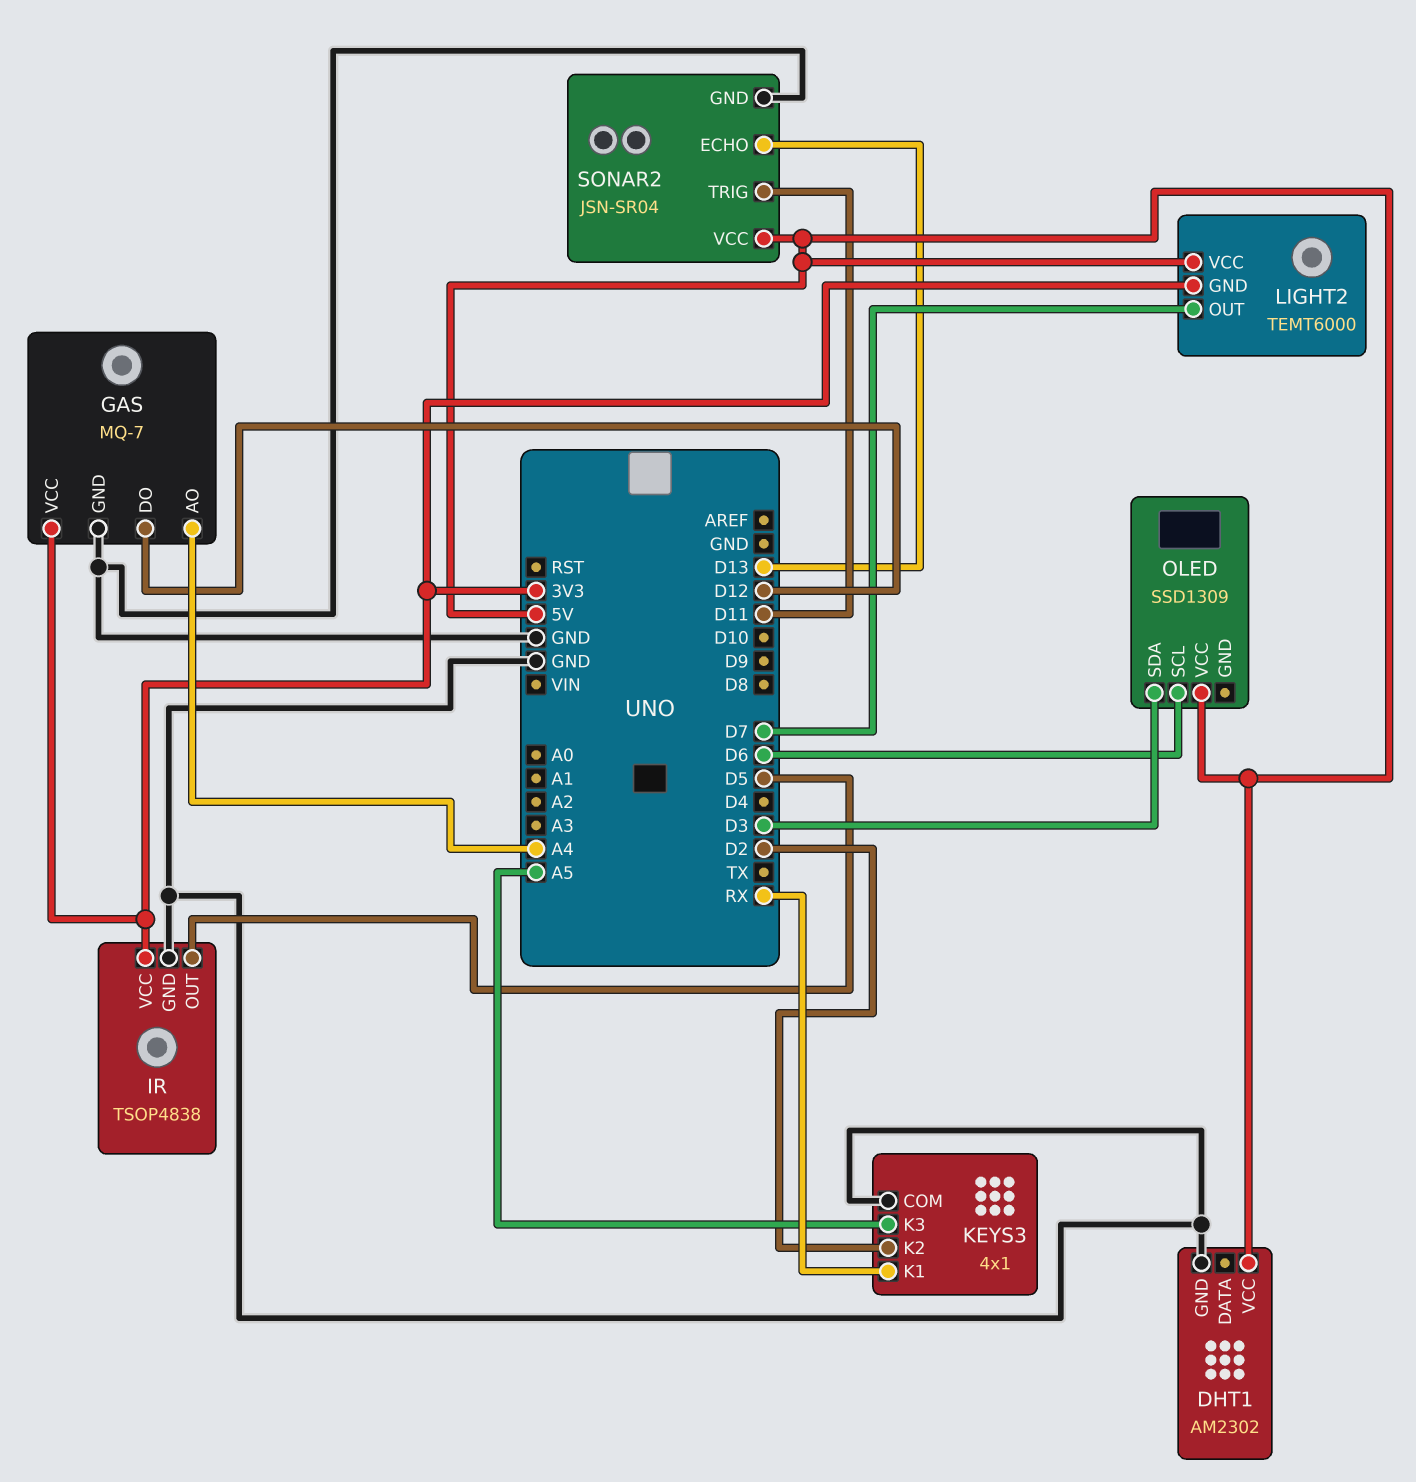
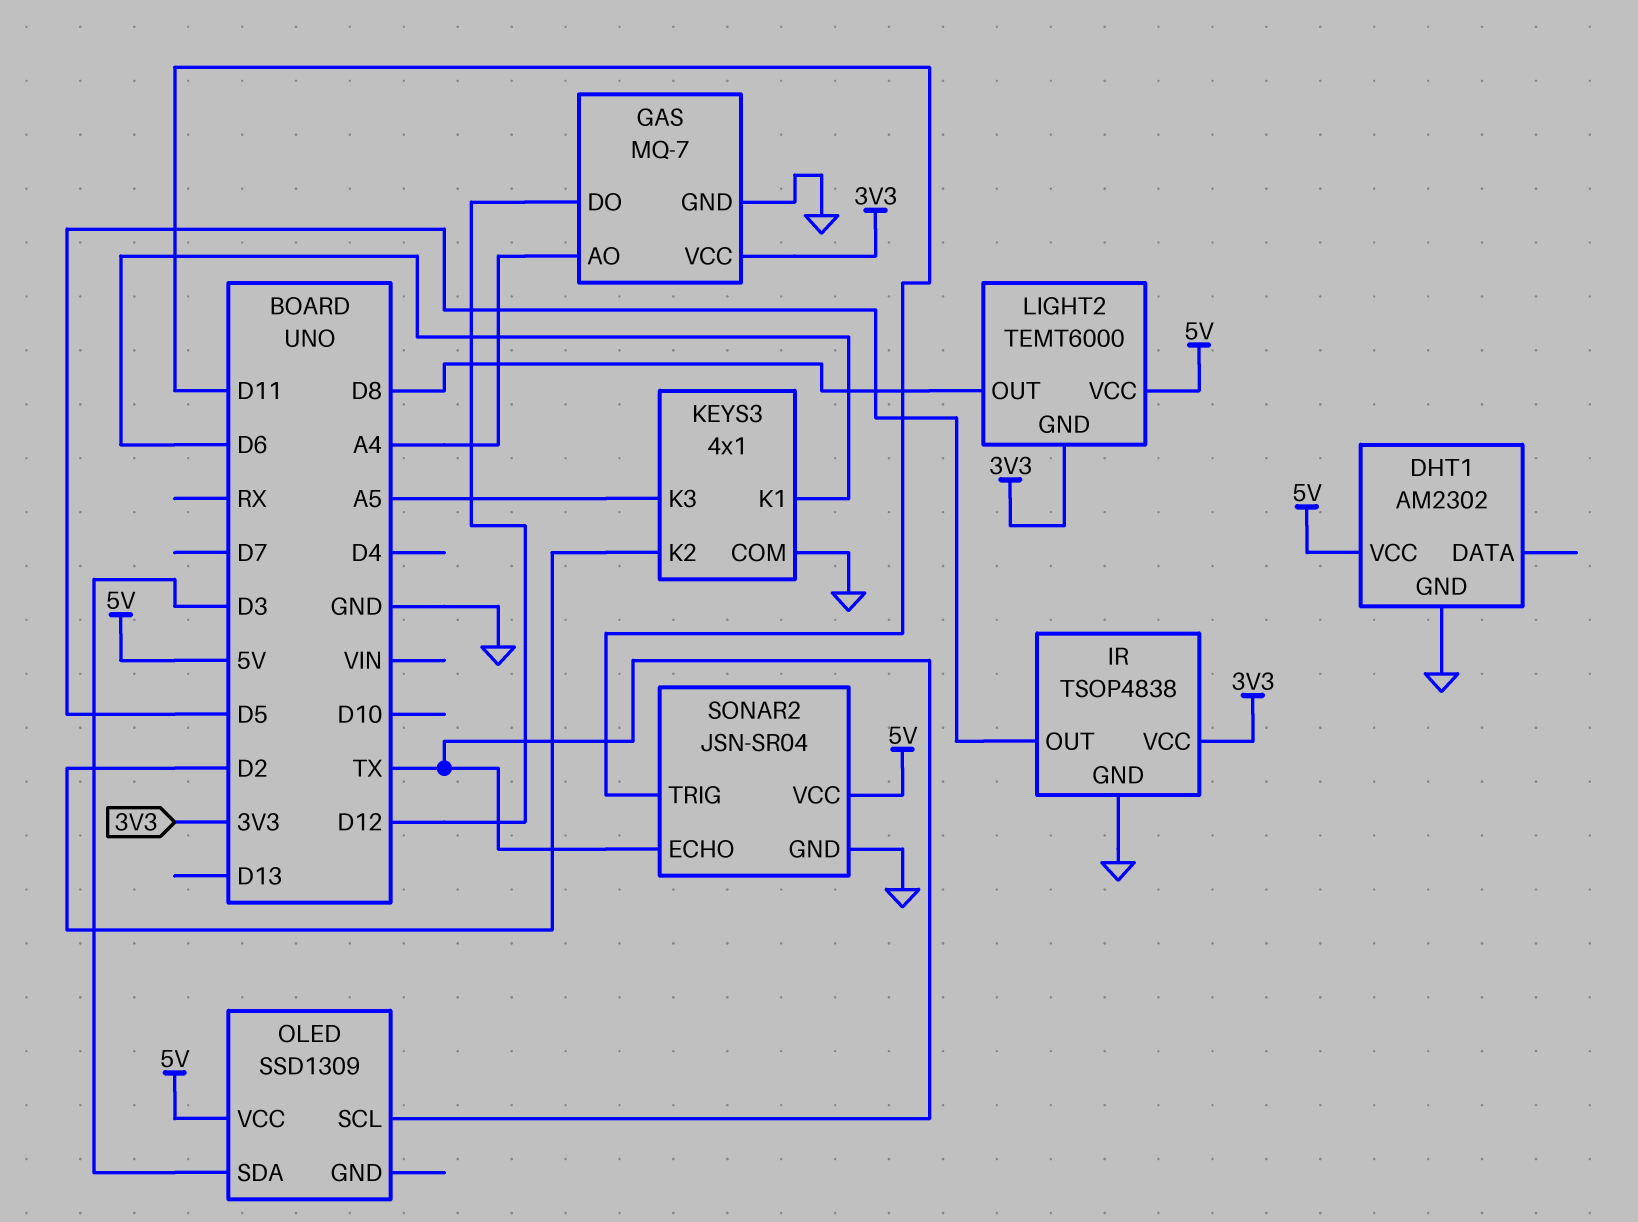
KEYS3 pin K1: RX -> D6
LIGHT2 pin OUT: D7 -> D8
OLED pin SCL: D6 -> TX
SONAR2 pin ECHO: D13 -> TX

